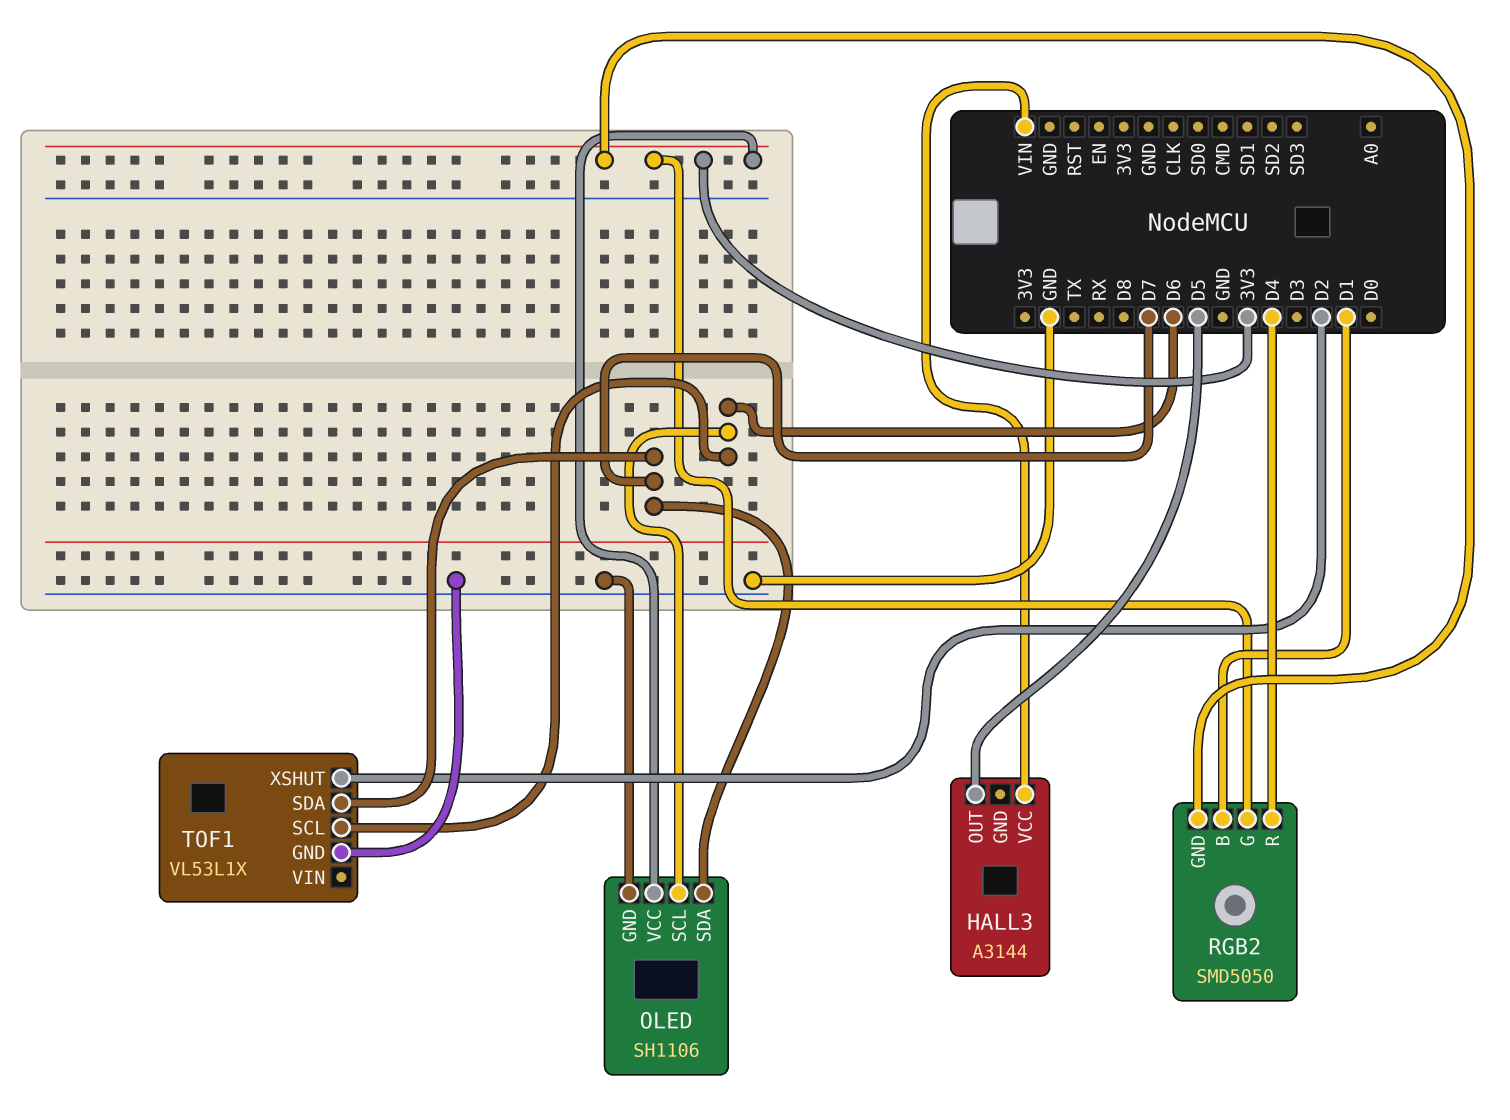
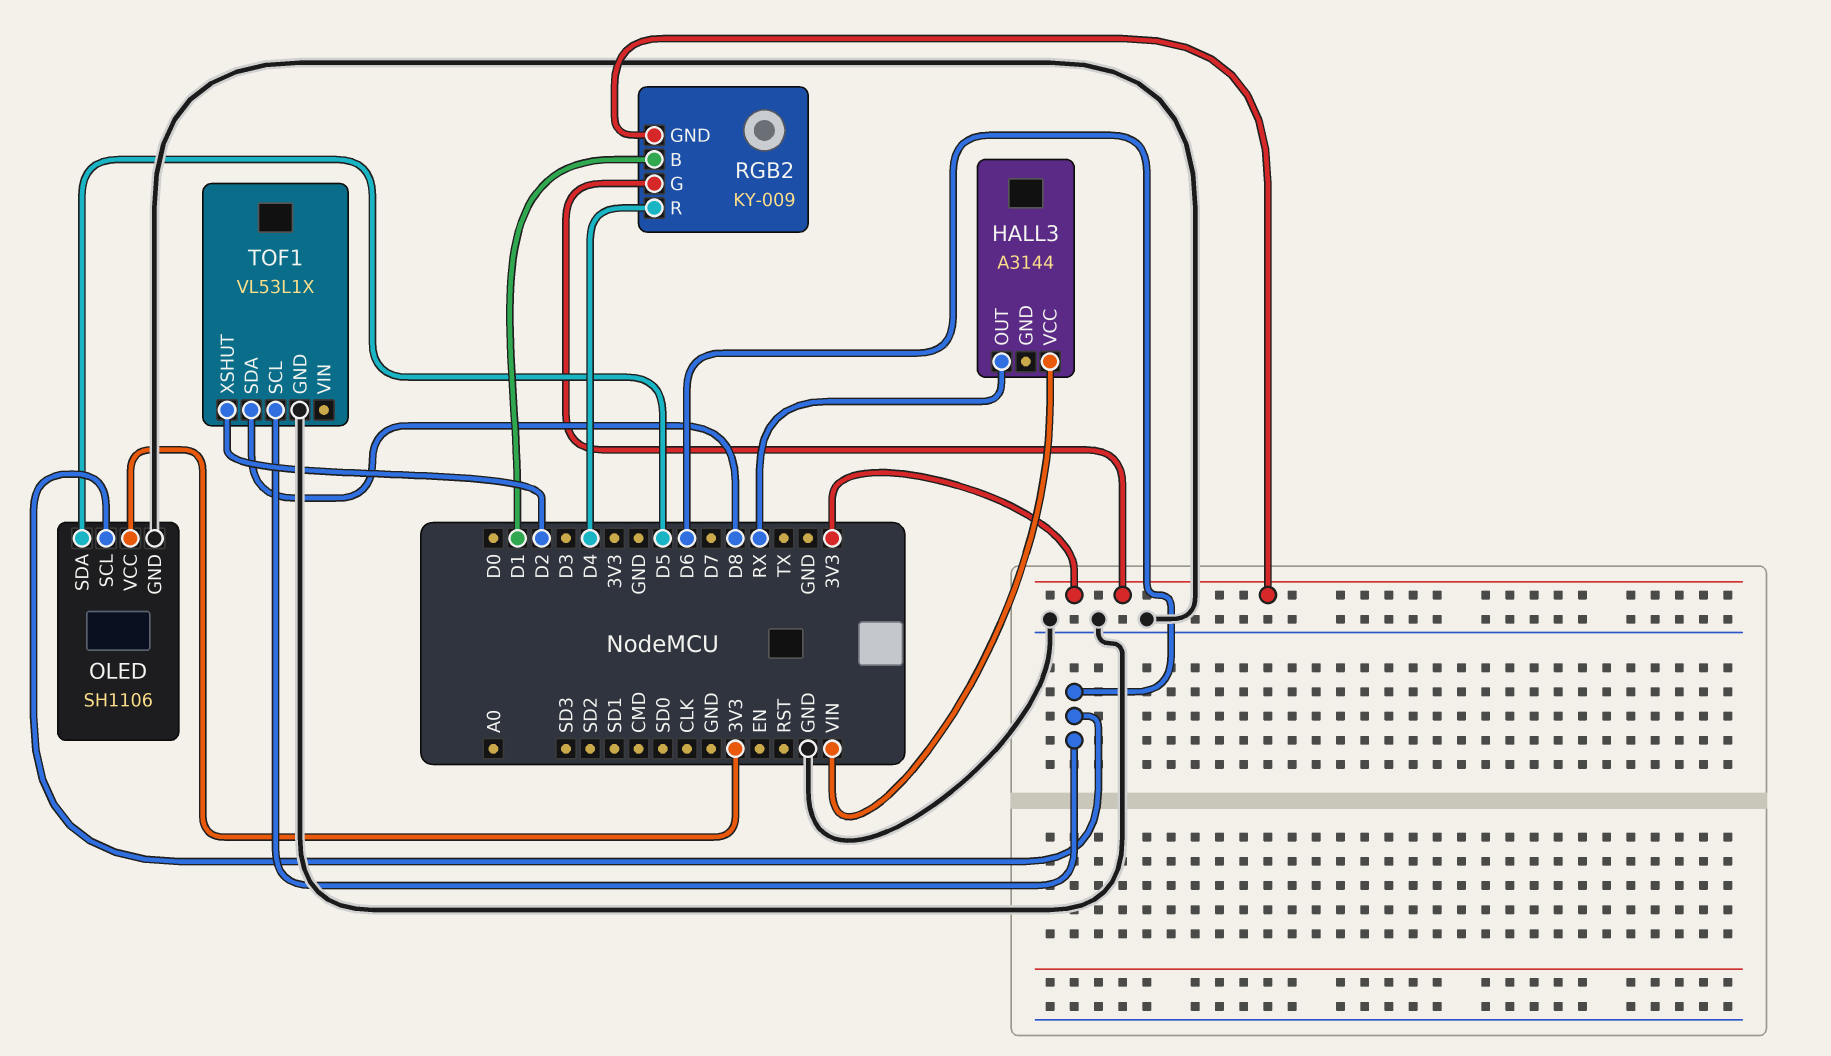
HALL3 pin OUT: D5 -> RX
OLED pin SDA: D7 -> D5
RGB2: SMD5050 -> KY-009
TOF1 pin SDA: D7 -> D8

